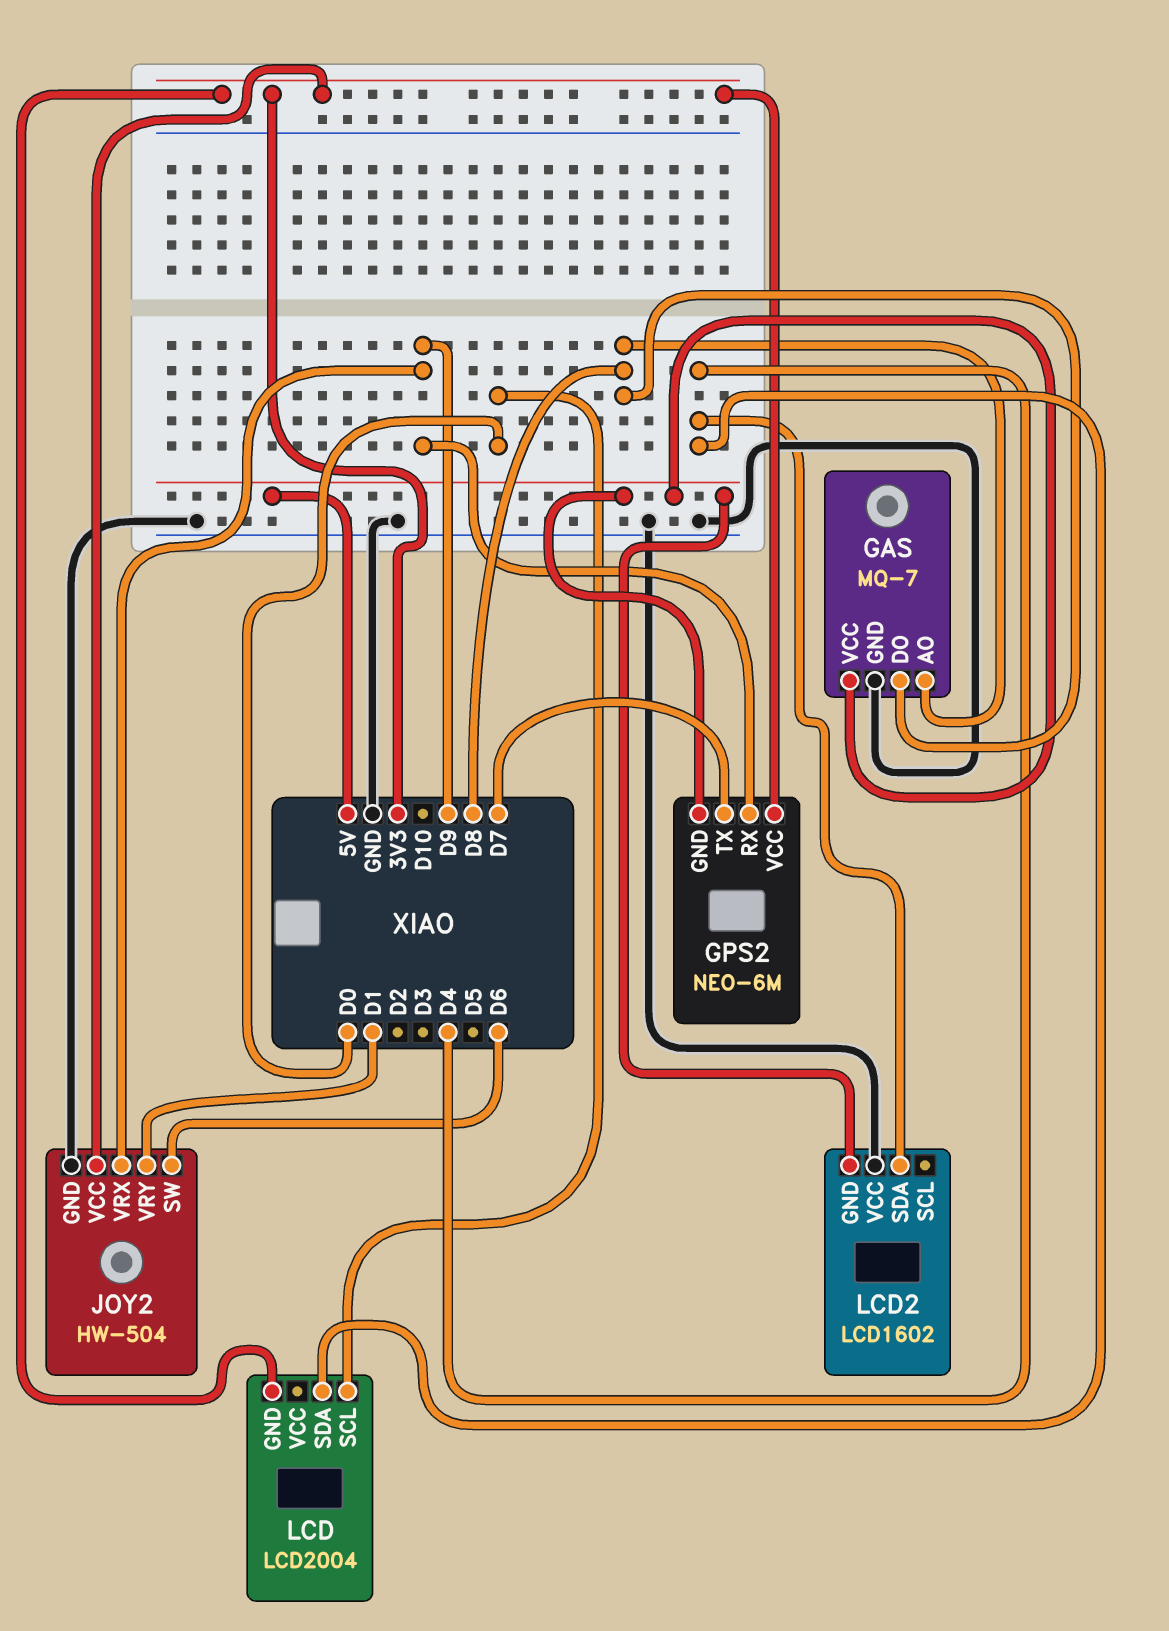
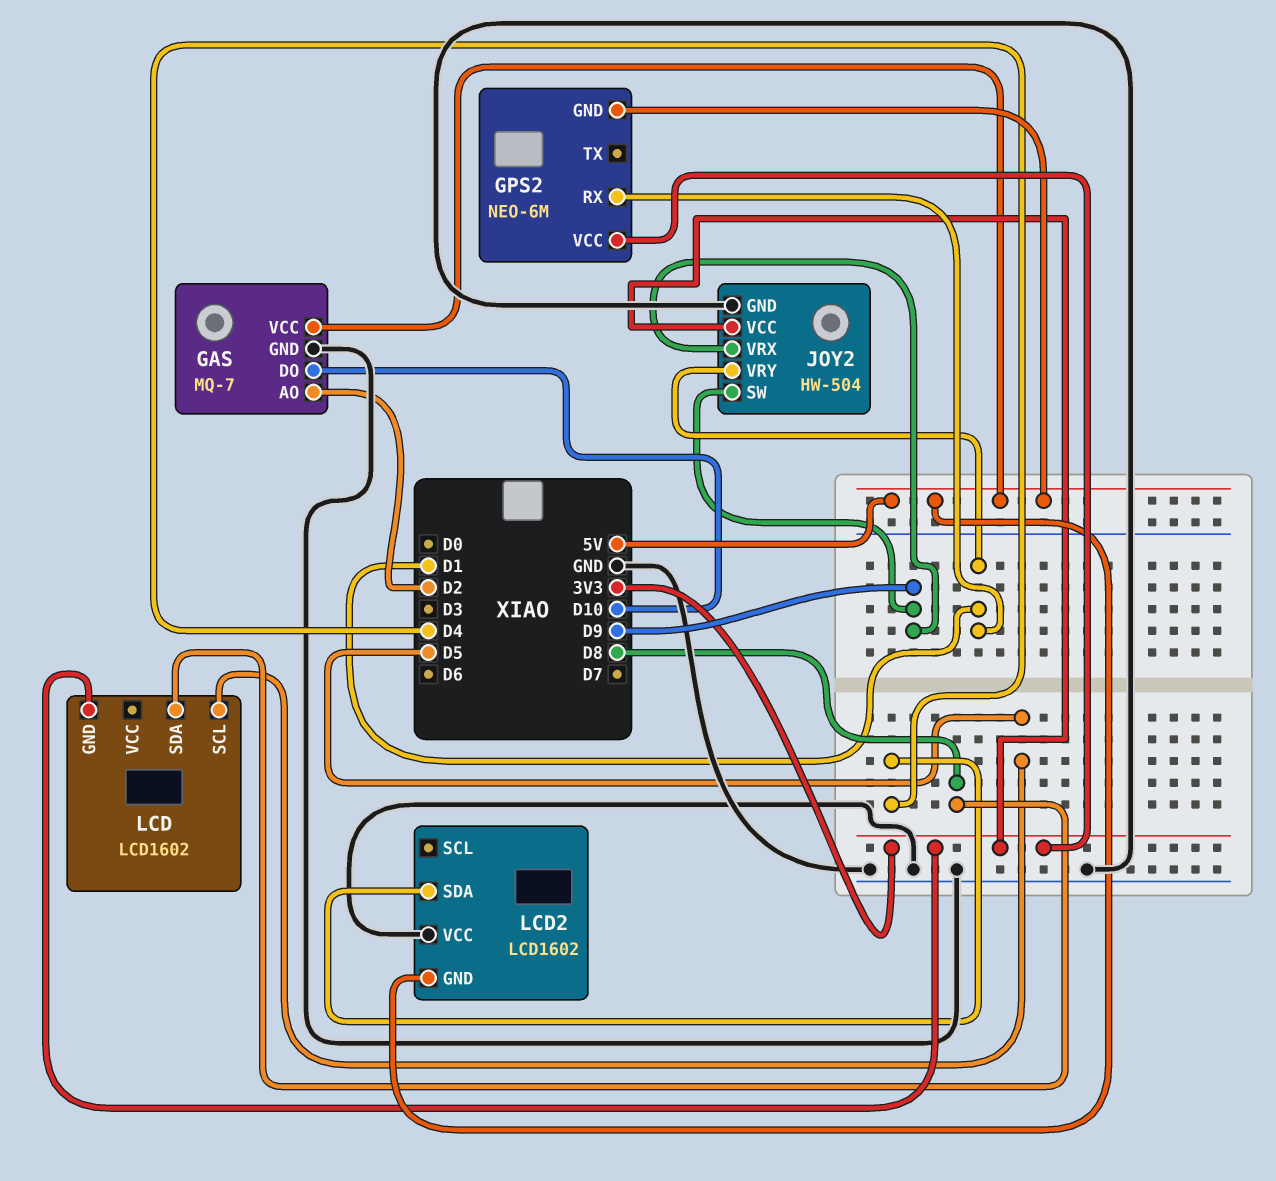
GAS pin AO: D8 -> D2
GAS pin DO: D8 -> D10
GPS2 pin RX: D9 -> D1
GPS2 pin TX: D7 -> none
JOY2 pin SW: D6 -> D9
LCD: LCD2004 -> LCD1602
LCD pin SCL: D0 -> D5
LCD pin SDA: D4 -> D8

